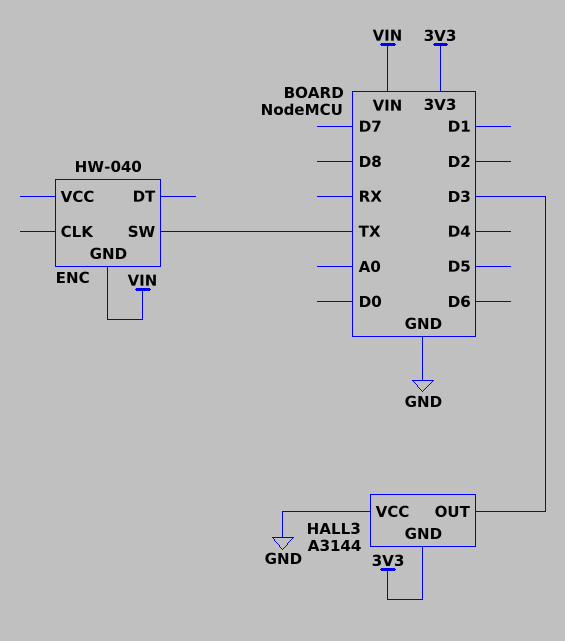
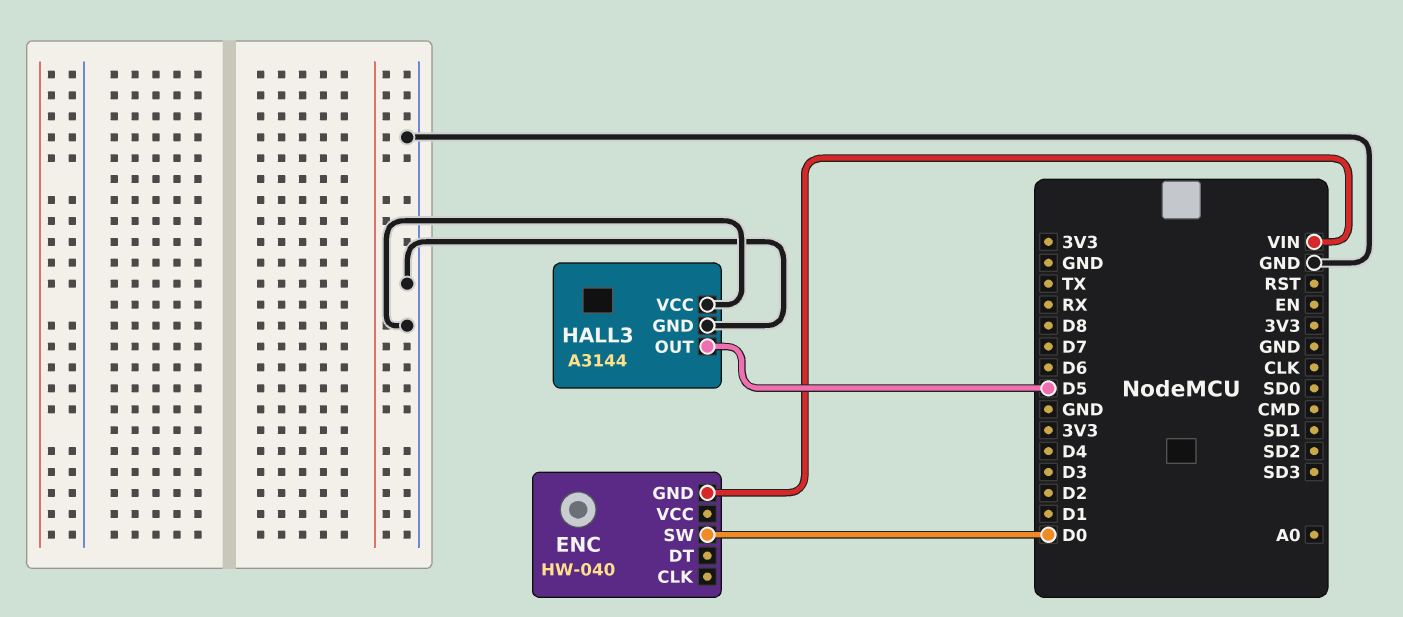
ENC pin SW: TX -> D0
HALL3 pin GND: 3V3 -> GND
HALL3 pin OUT: D3 -> D5

